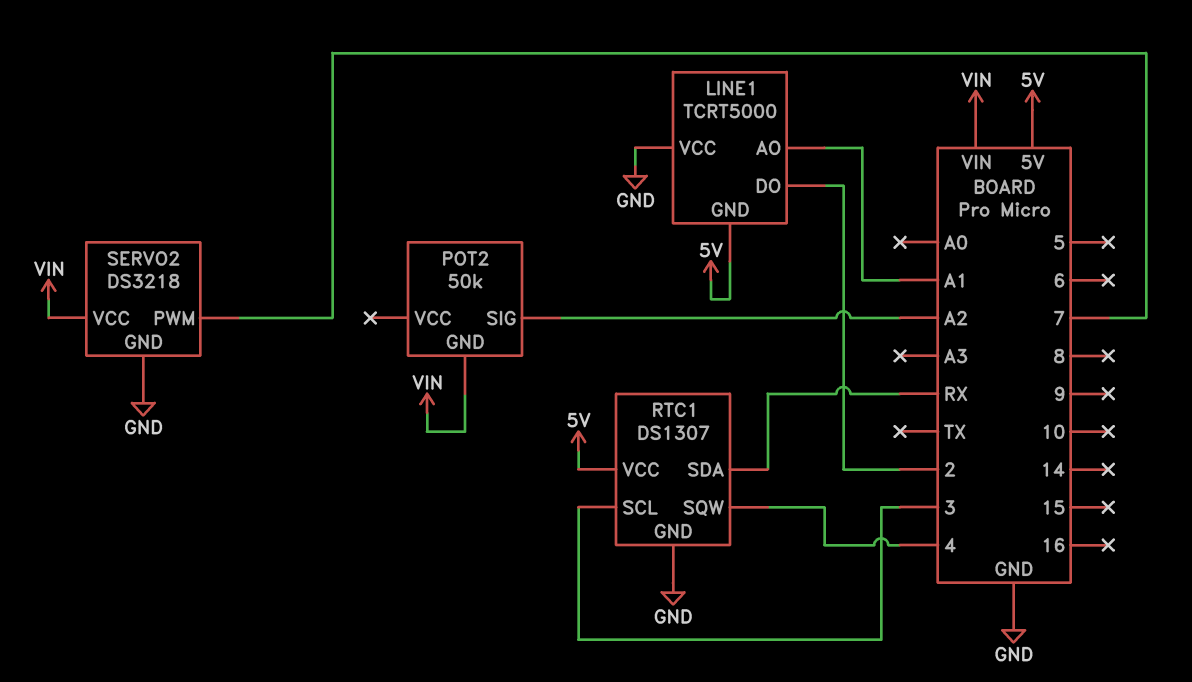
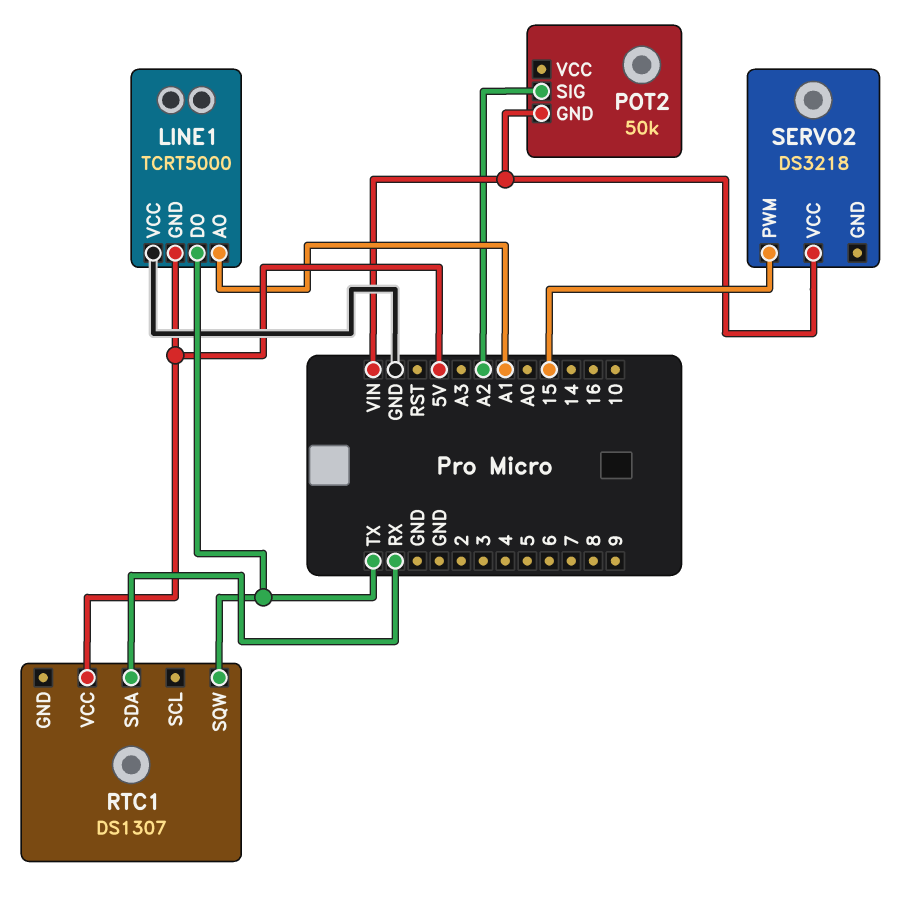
LINE1 pin DO: 2 -> TX
RTC1 pin GND: GND -> none
RTC1 pin SCL: 3 -> none
RTC1 pin SQW: 4 -> TX
SERVO2 pin GND: GND -> none
SERVO2 pin PWM: 7 -> 15

